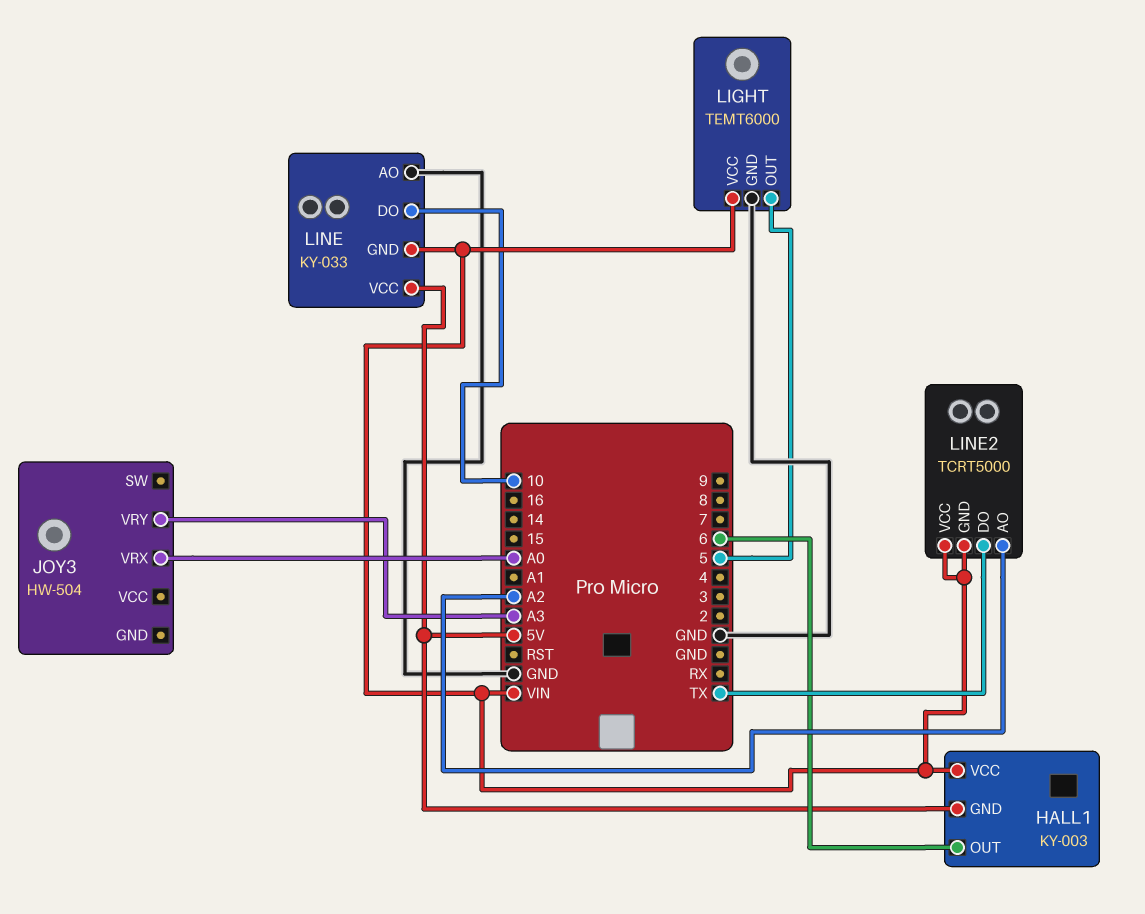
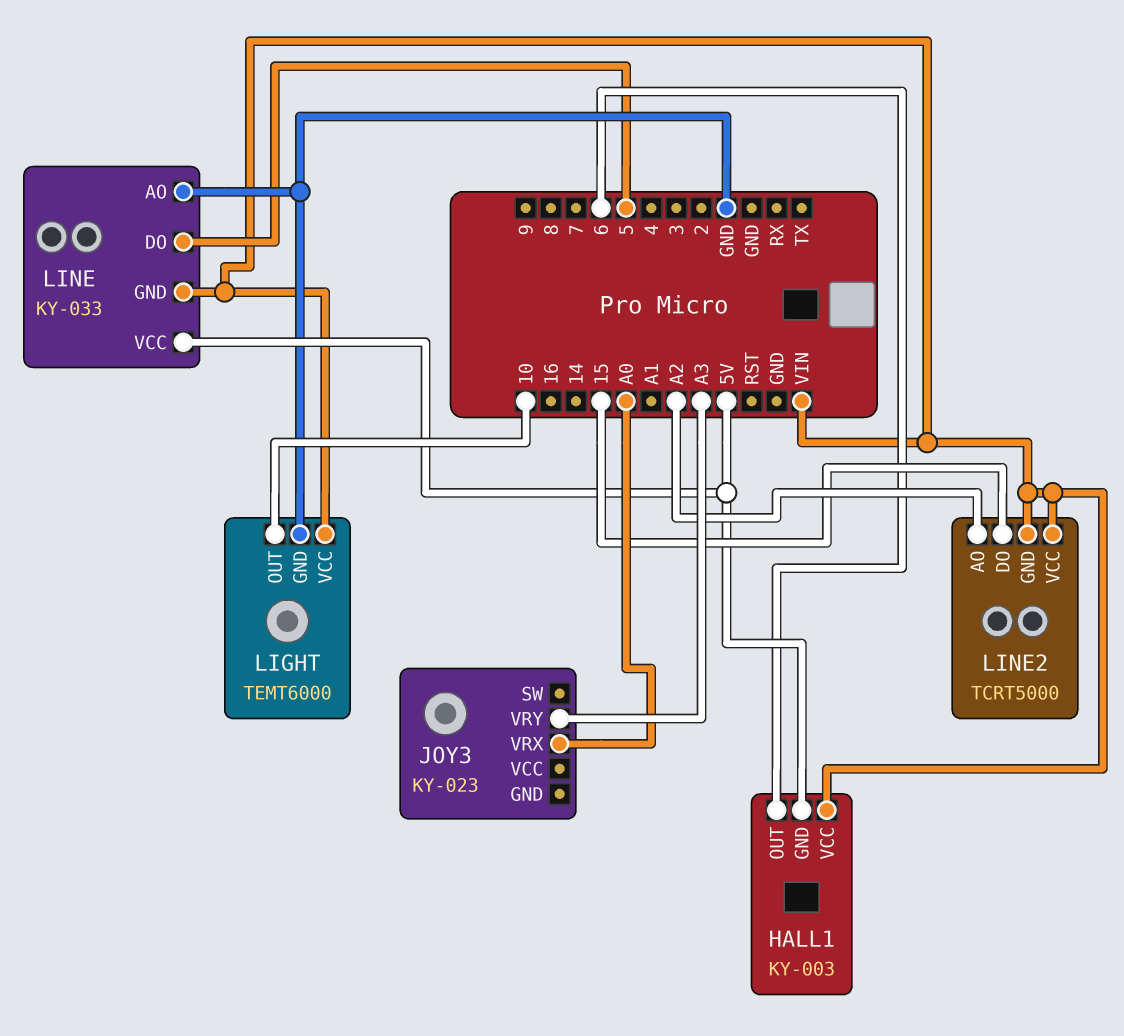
JOY3: HW-504 -> KY-023
LIGHT pin OUT: 5 -> 10
LINE pin DO: 10 -> 5
LINE2 pin DO: TX -> 15

